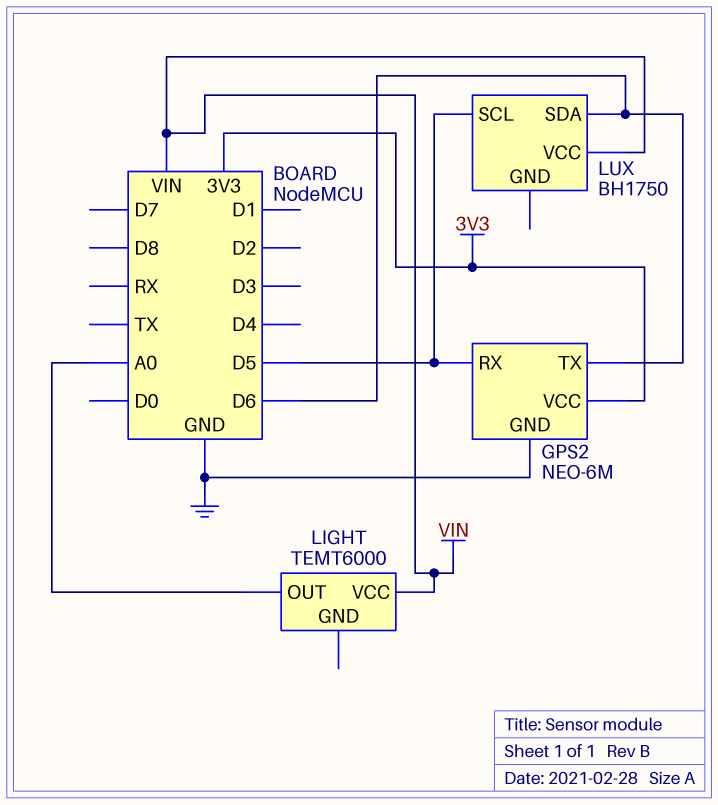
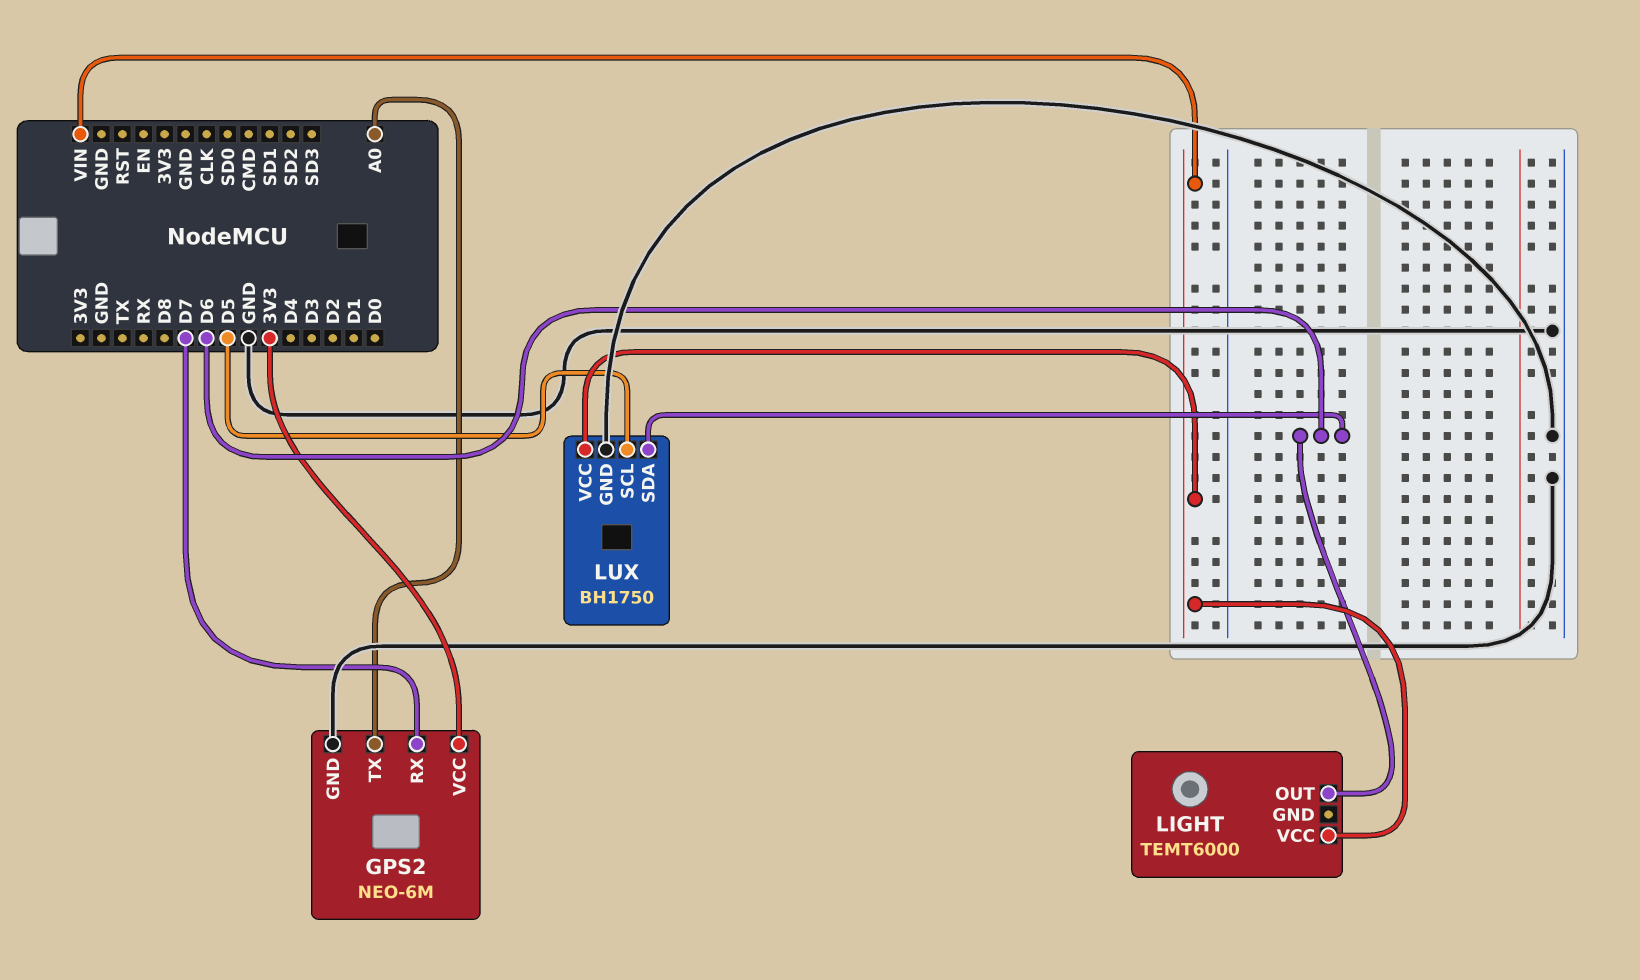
GPS2 pin RX: D5 -> D7
GPS2 pin TX: D6 -> A0
LIGHT pin OUT: A0 -> D6
LUX pin GND: none -> GND

